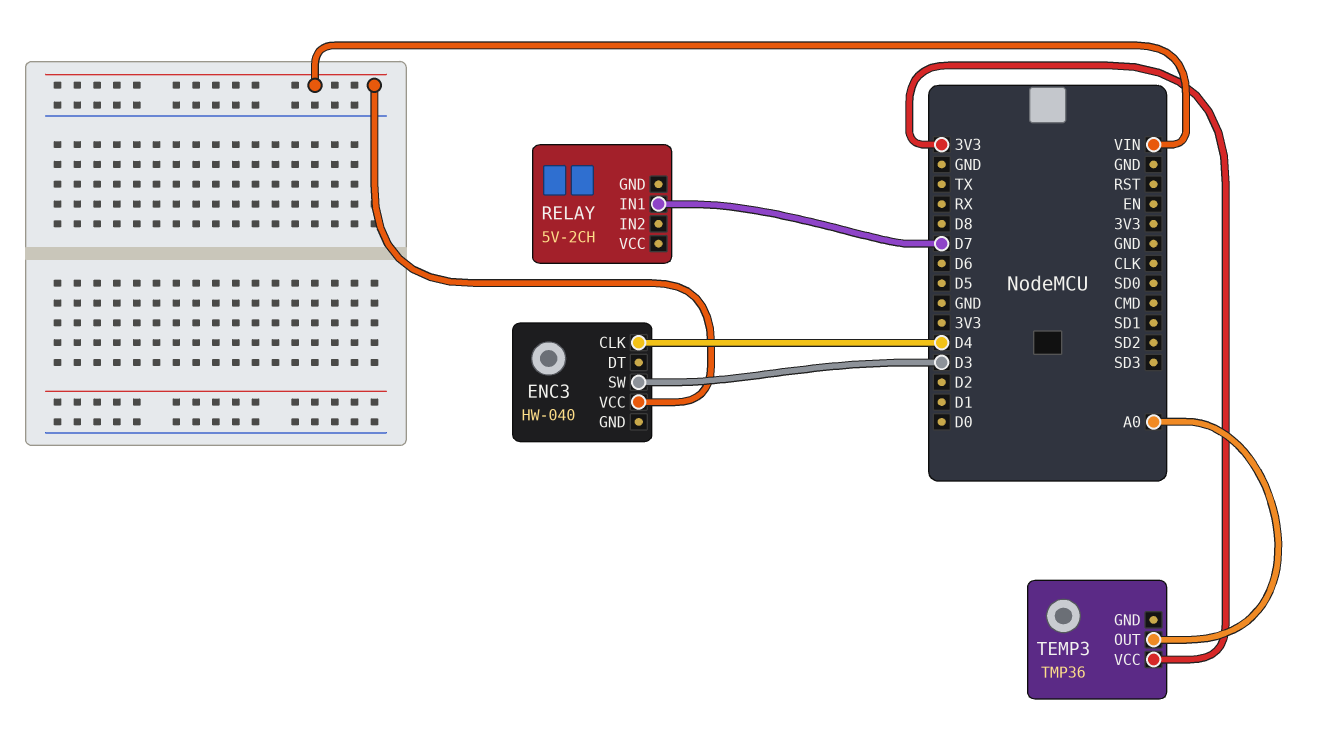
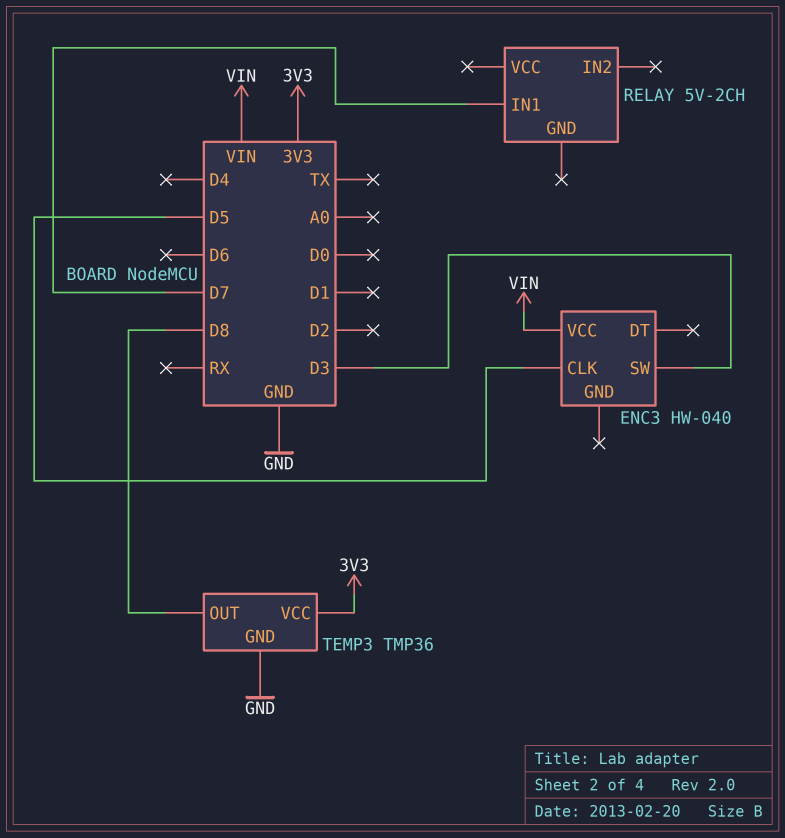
ENC3 pin CLK: D4 -> D5
TEMP3 pin GND: none -> GND
TEMP3 pin OUT: A0 -> D8

